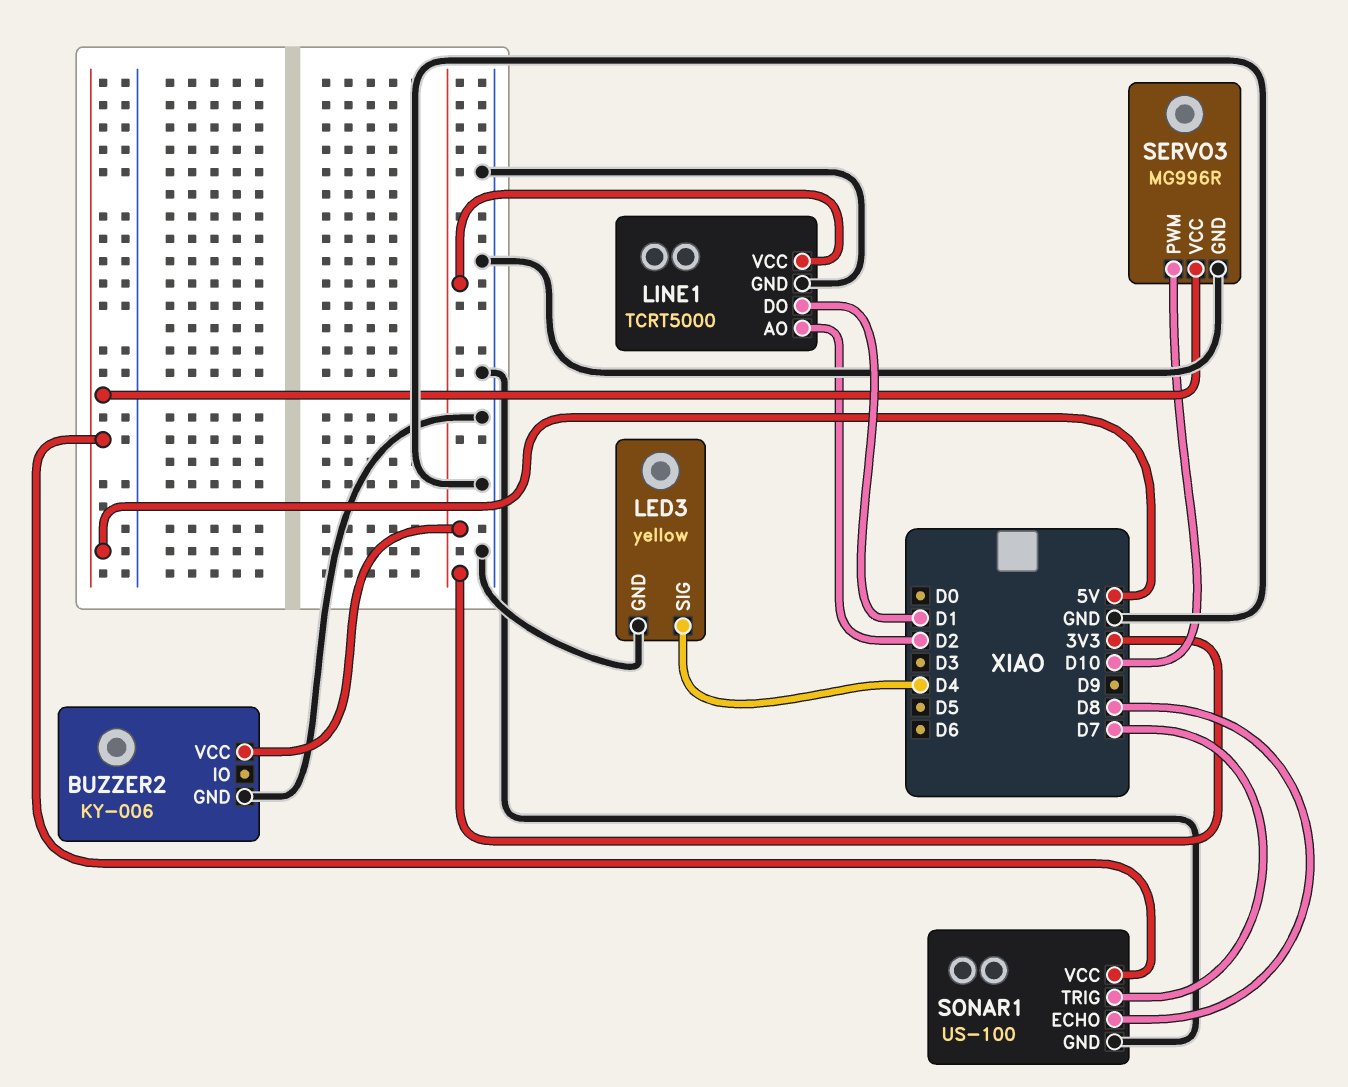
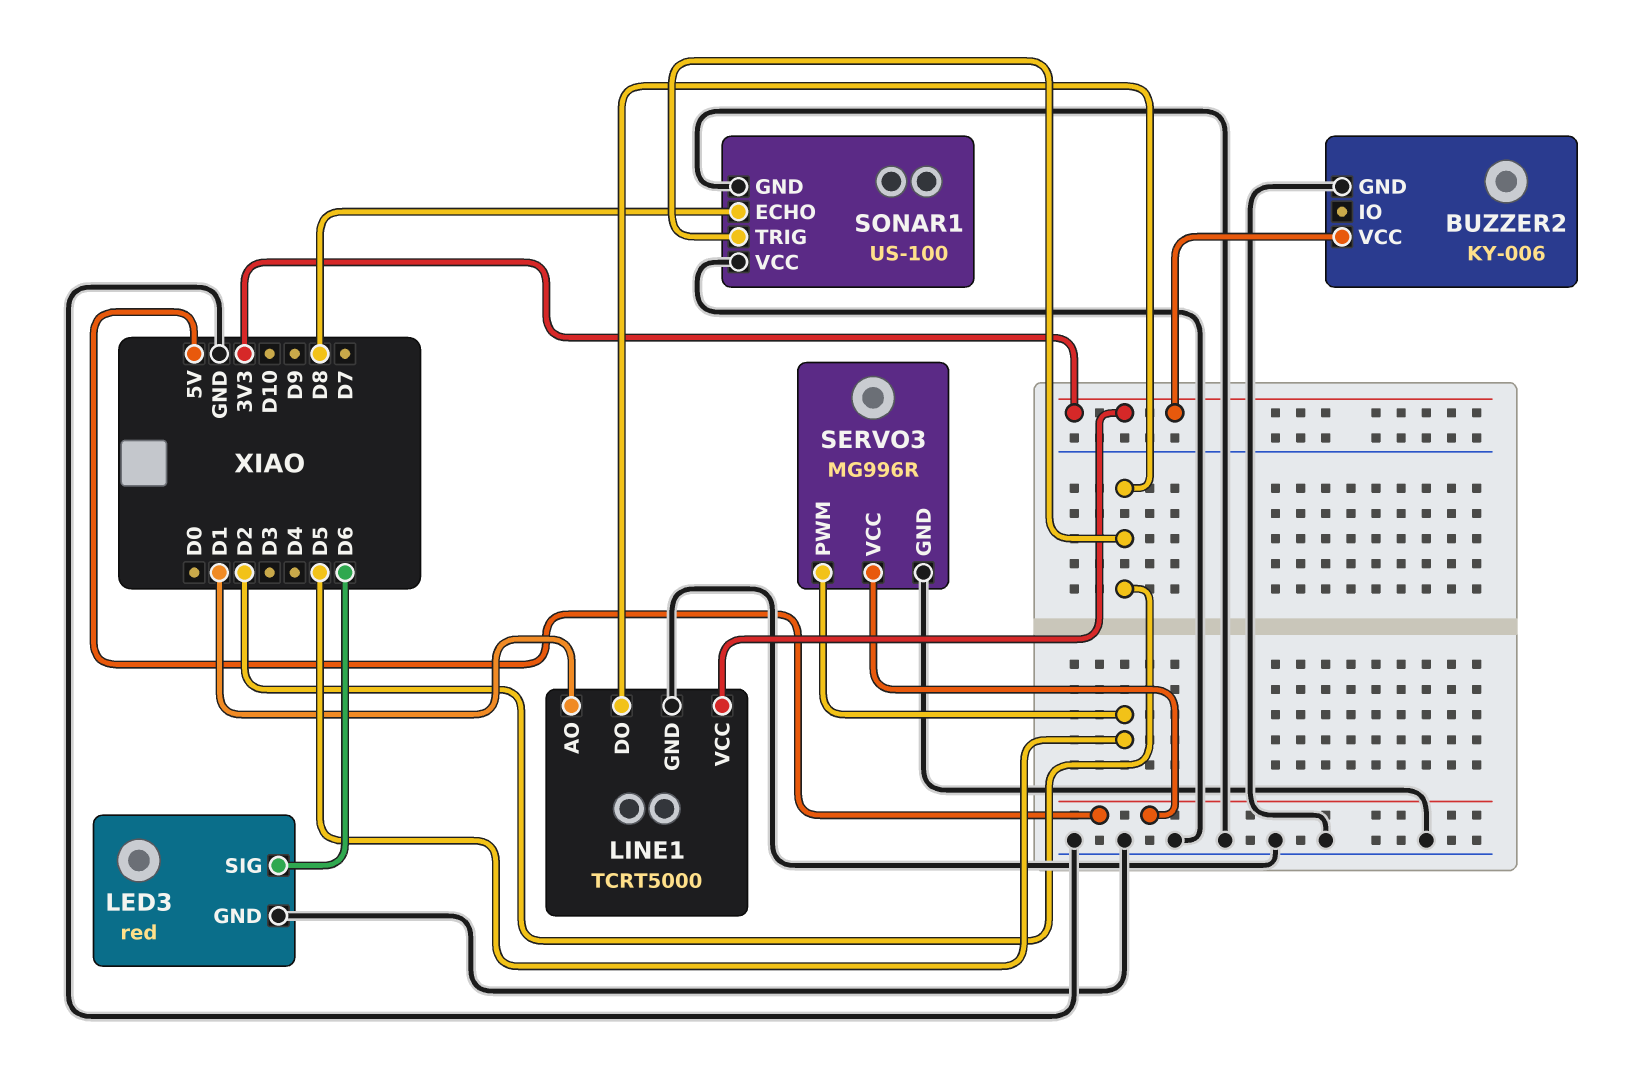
LED3: yellow -> red
LED3 pin SIG: D4 -> D6
LINE1 pin AO: D2 -> D1
LINE1 pin DO: D1 -> D2
SERVO3 pin PWM: D10 -> D5
SONAR1 pin TRIG: D7 -> D2
SONAR1 pin VCC: 5V -> GND

